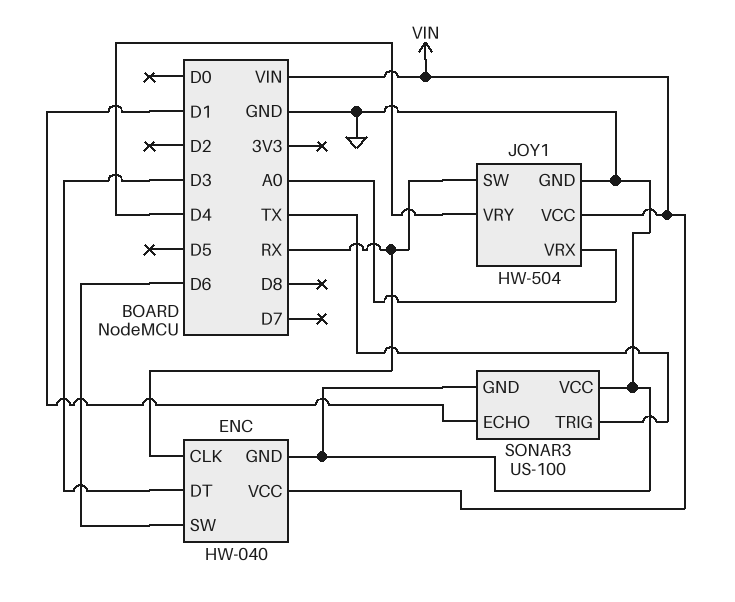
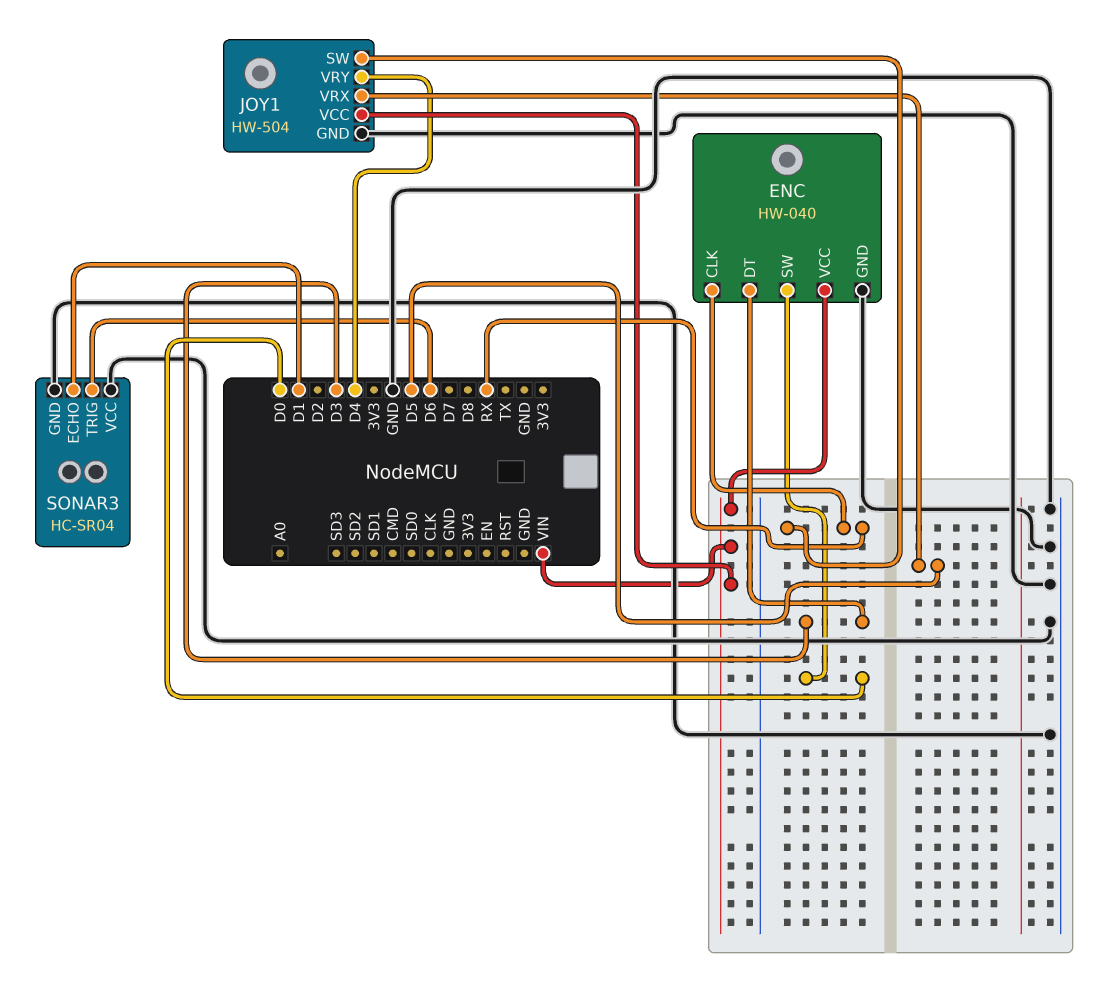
ENC pin SW: D6 -> D0
JOY1 pin VRX: A0 -> D5
SONAR3: US-100 -> HC-SR04
SONAR3 pin TRIG: TX -> D6

